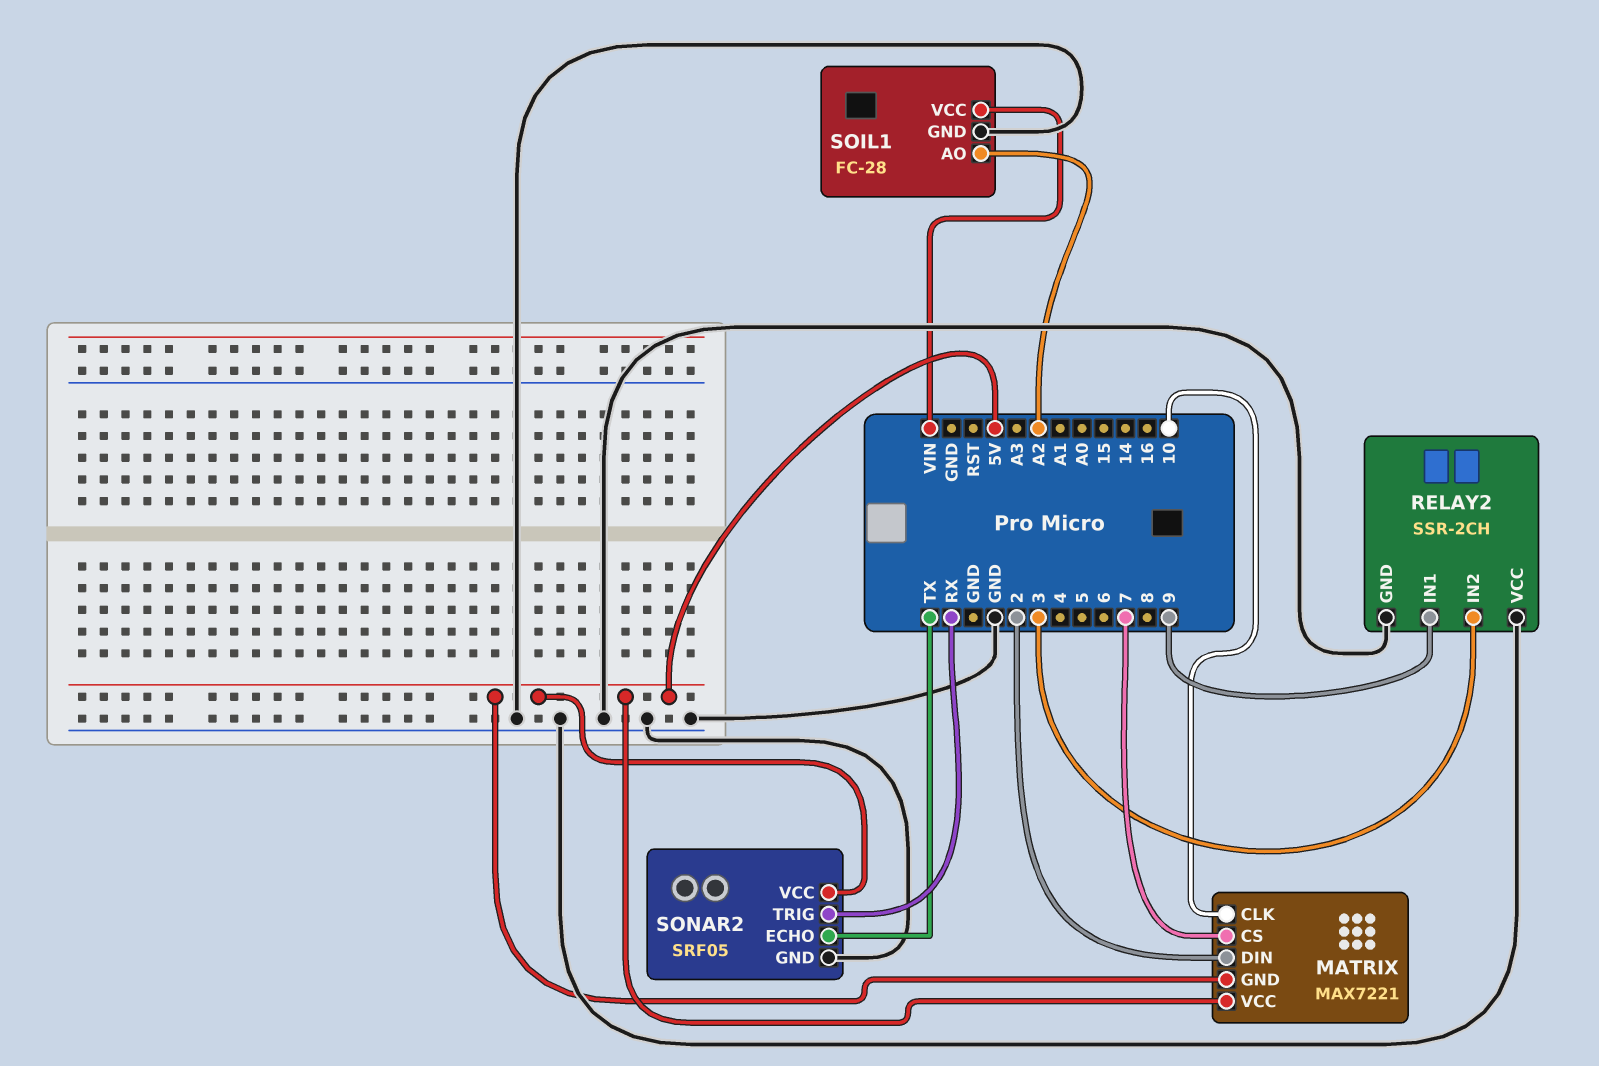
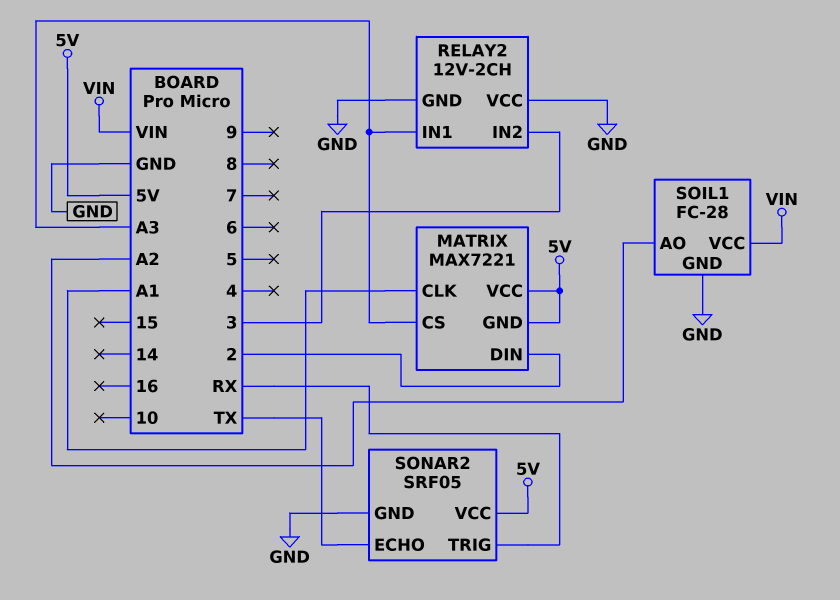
MATRIX pin CLK: 10 -> A1
MATRIX pin CS: 7 -> A3
RELAY2: SSR-2CH -> 12V-2CH
RELAY2 pin IN1: 9 -> A3

